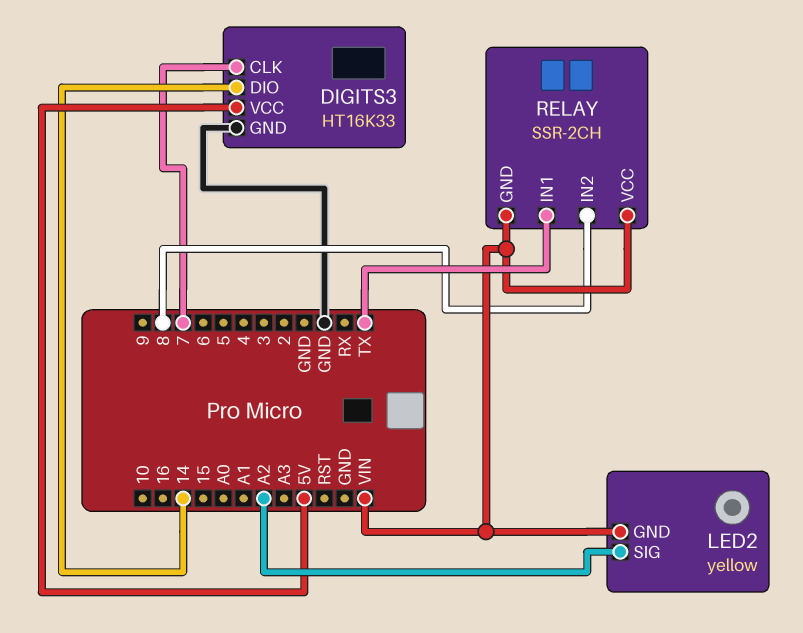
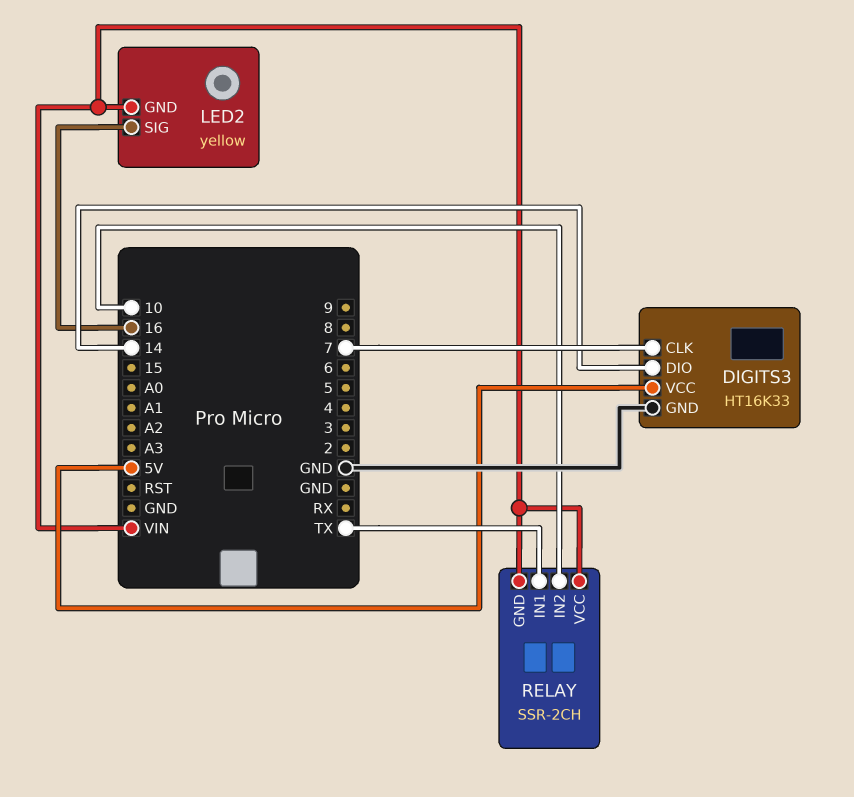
LED2 pin SIG: A2 -> 16
RELAY pin IN2: 8 -> 10

